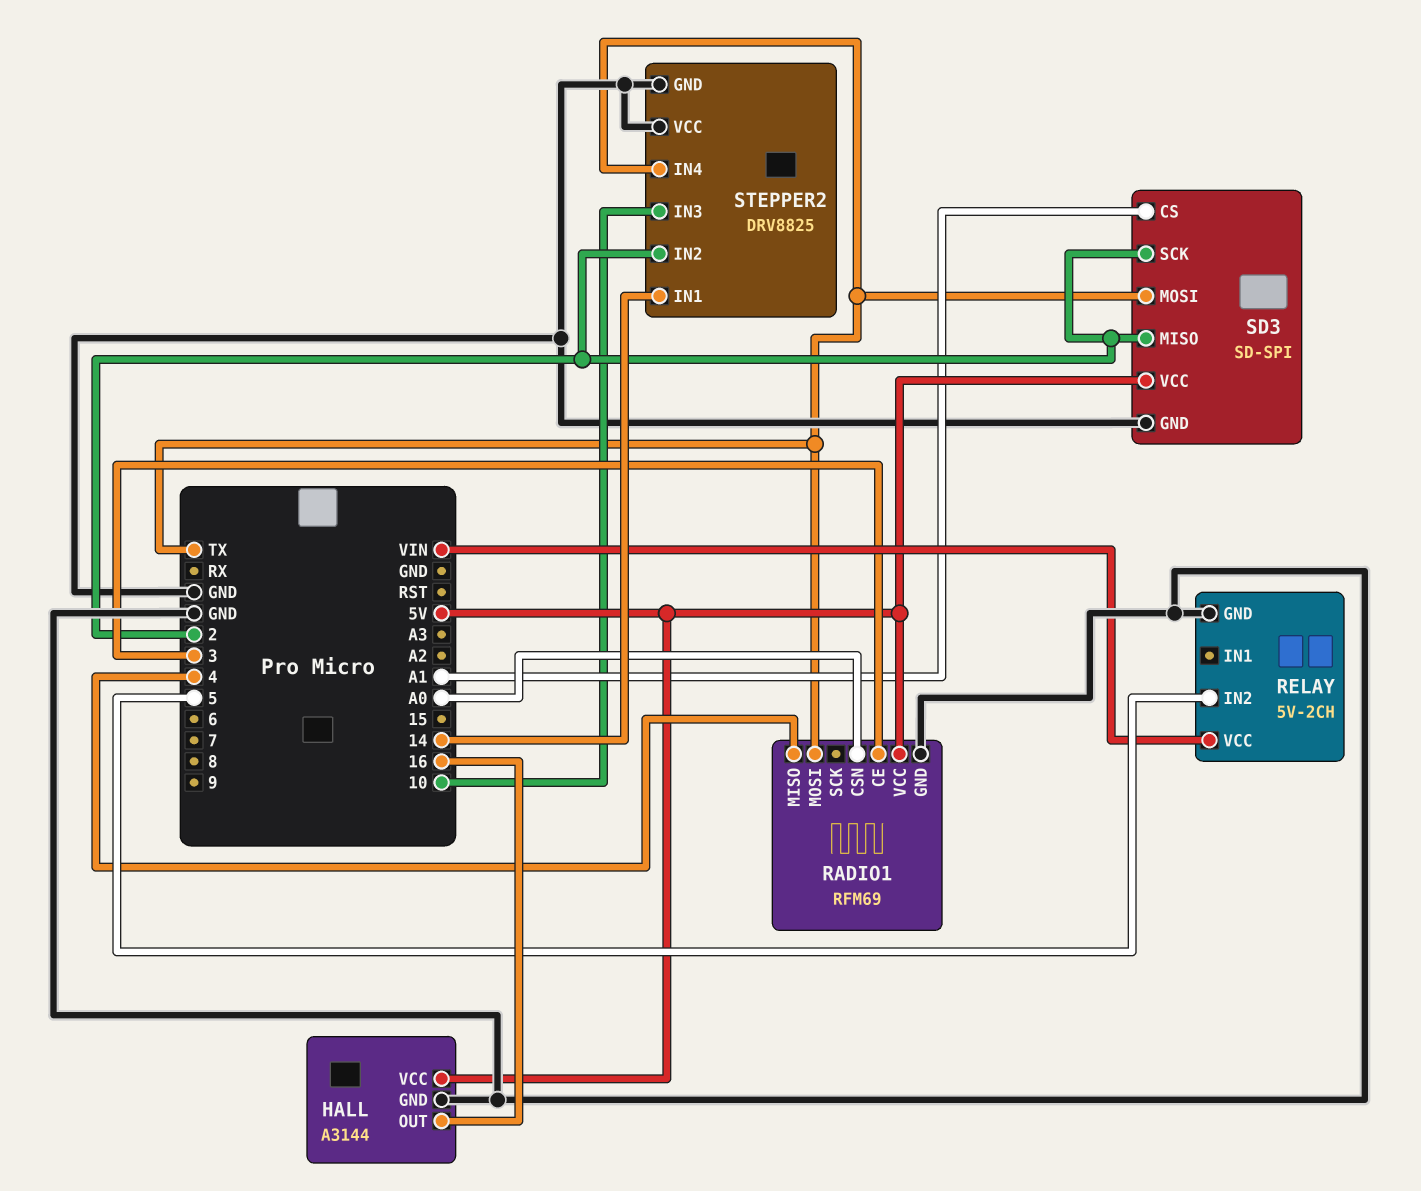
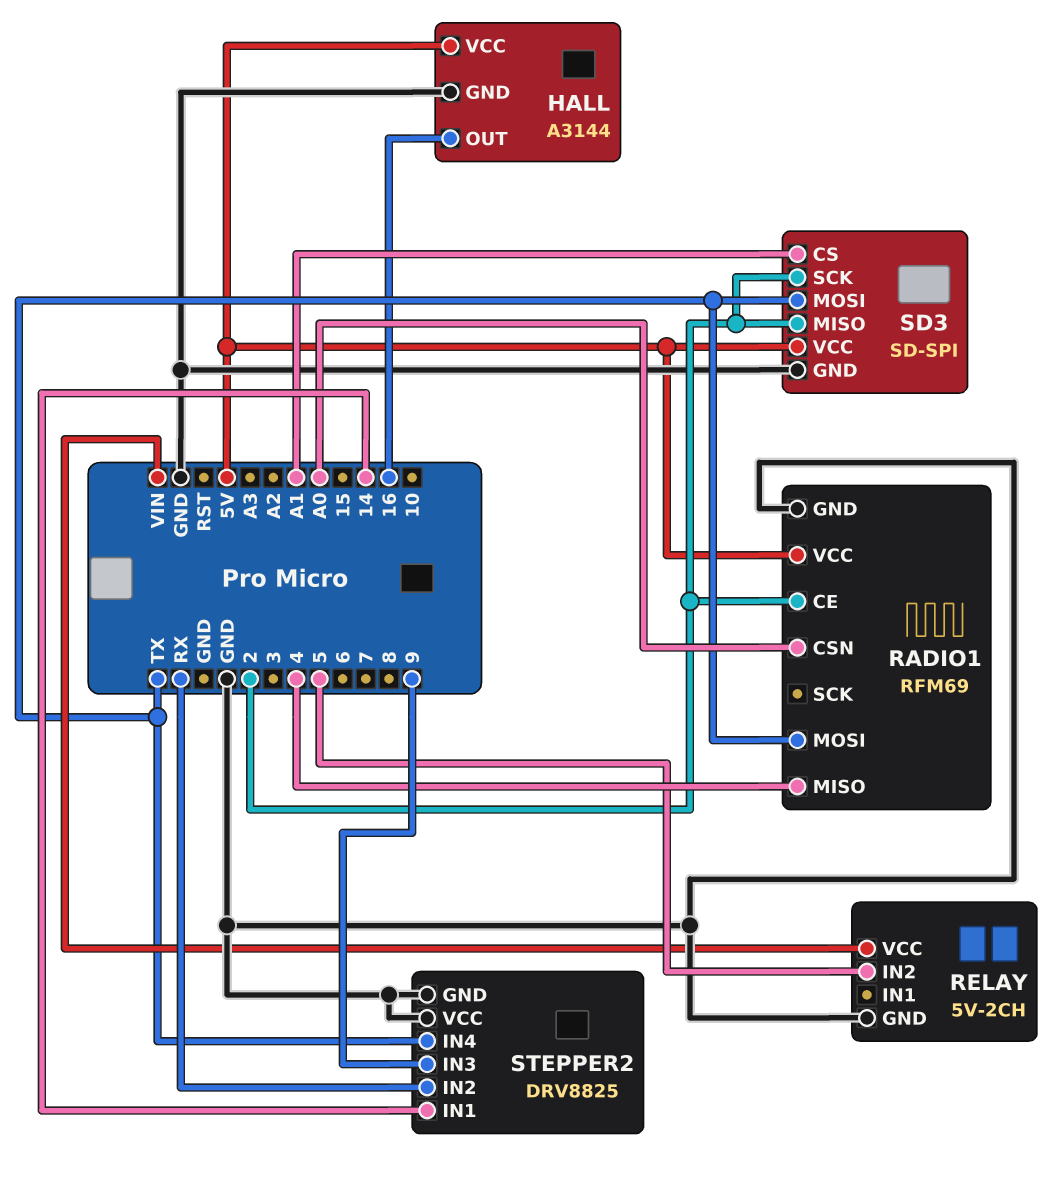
RADIO1 pin CE: 3 -> 2
STEPPER2 pin IN2: 2 -> RX
STEPPER2 pin IN3: 10 -> 9

